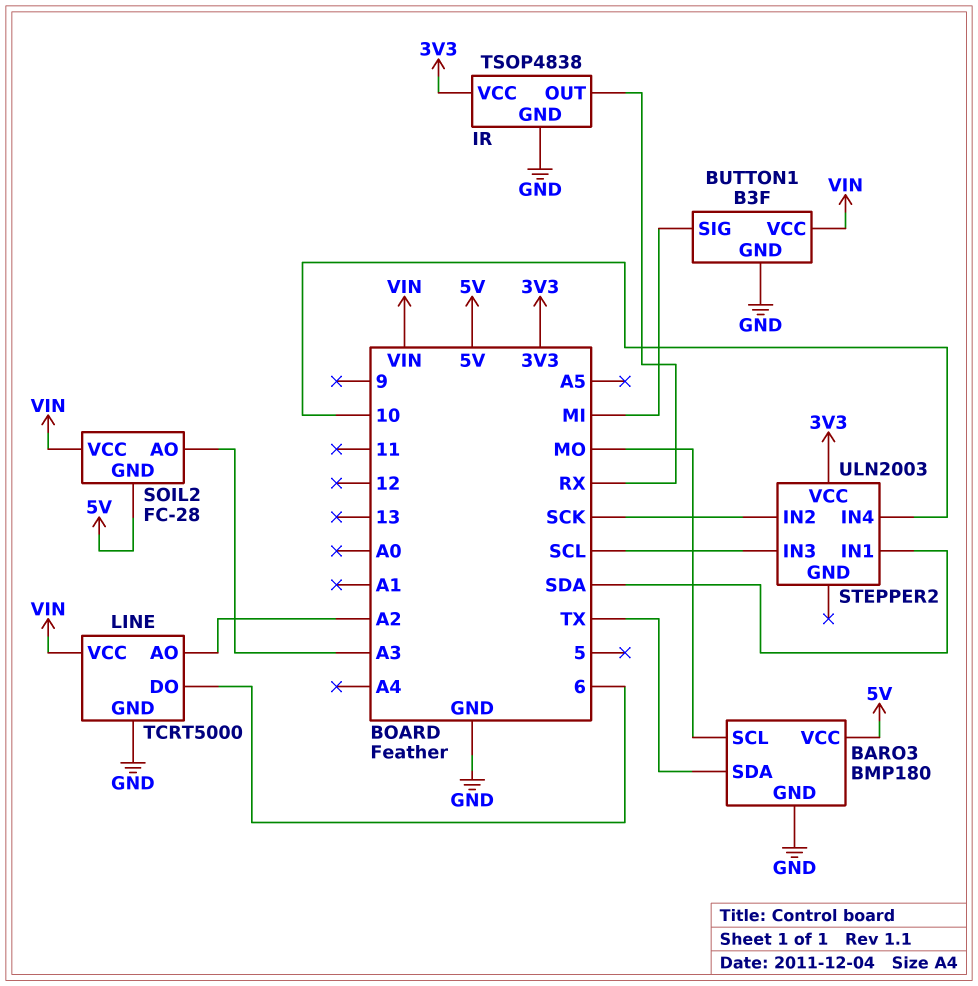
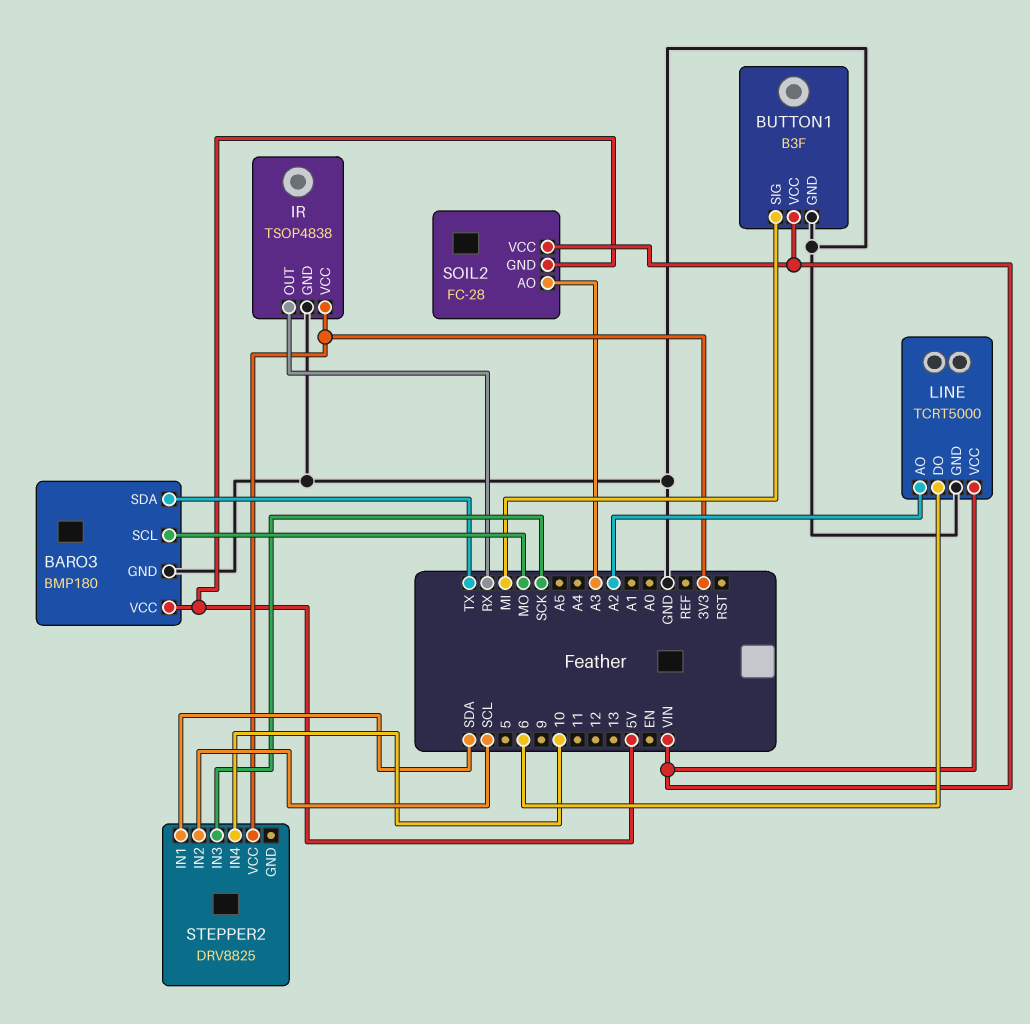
STEPPER2: ULN2003 -> DRV8825
STEPPER2 pin IN2: SCK -> SCL
STEPPER2 pin IN3: SCL -> SCK

